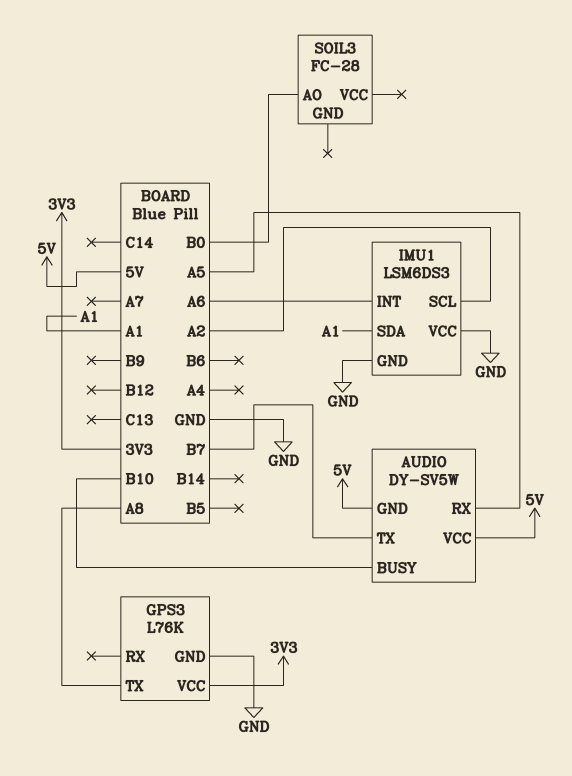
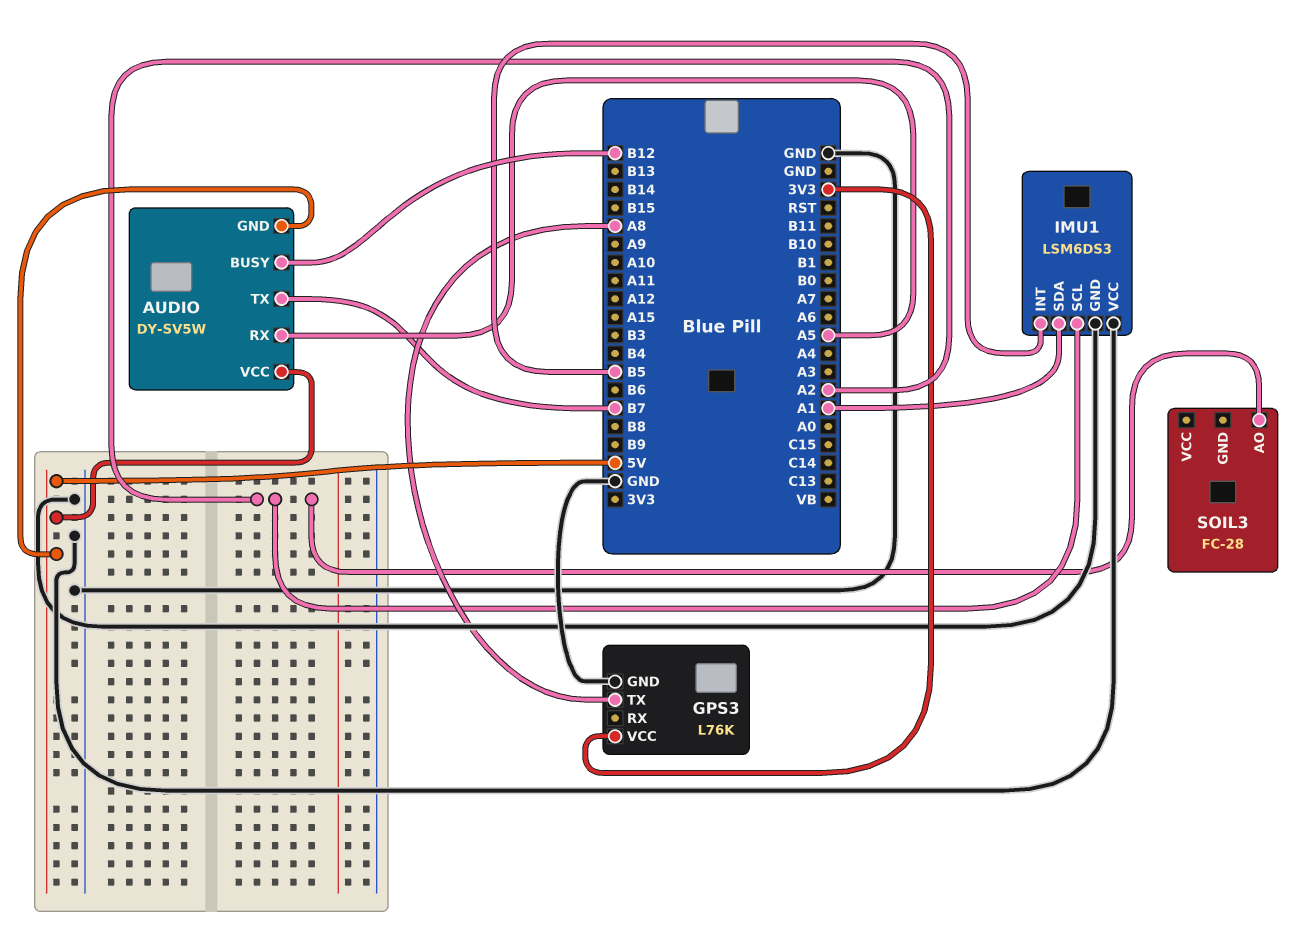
AUDIO pin BUSY: B10 -> B12
IMU1 pin INT: A6 -> B5
SOIL3 pin AO: B0 -> A2

